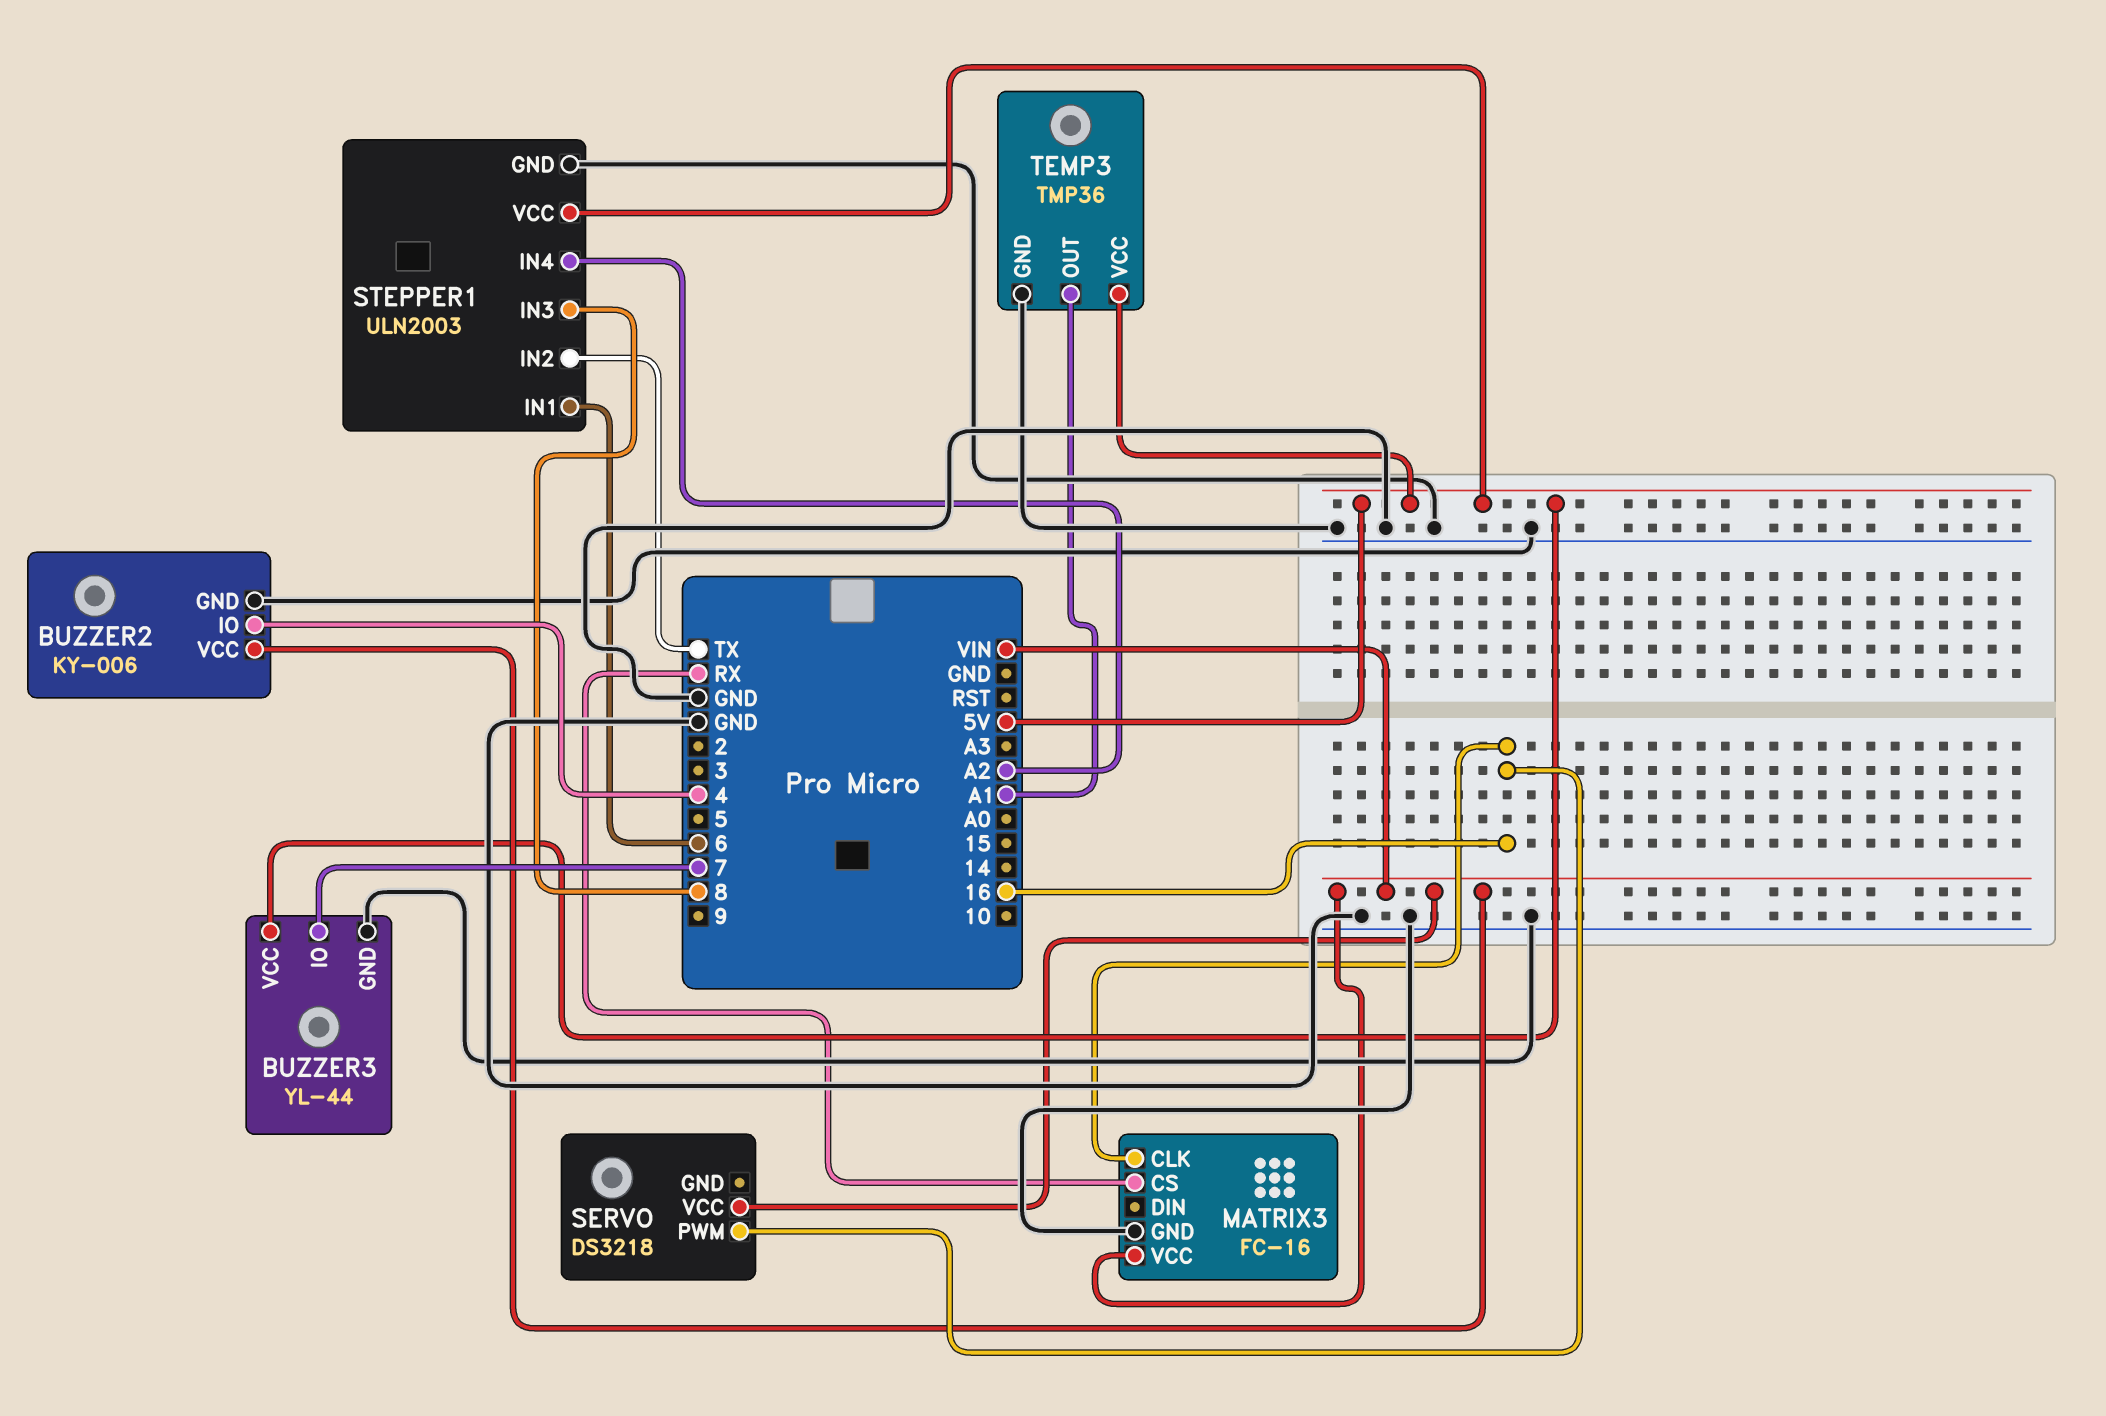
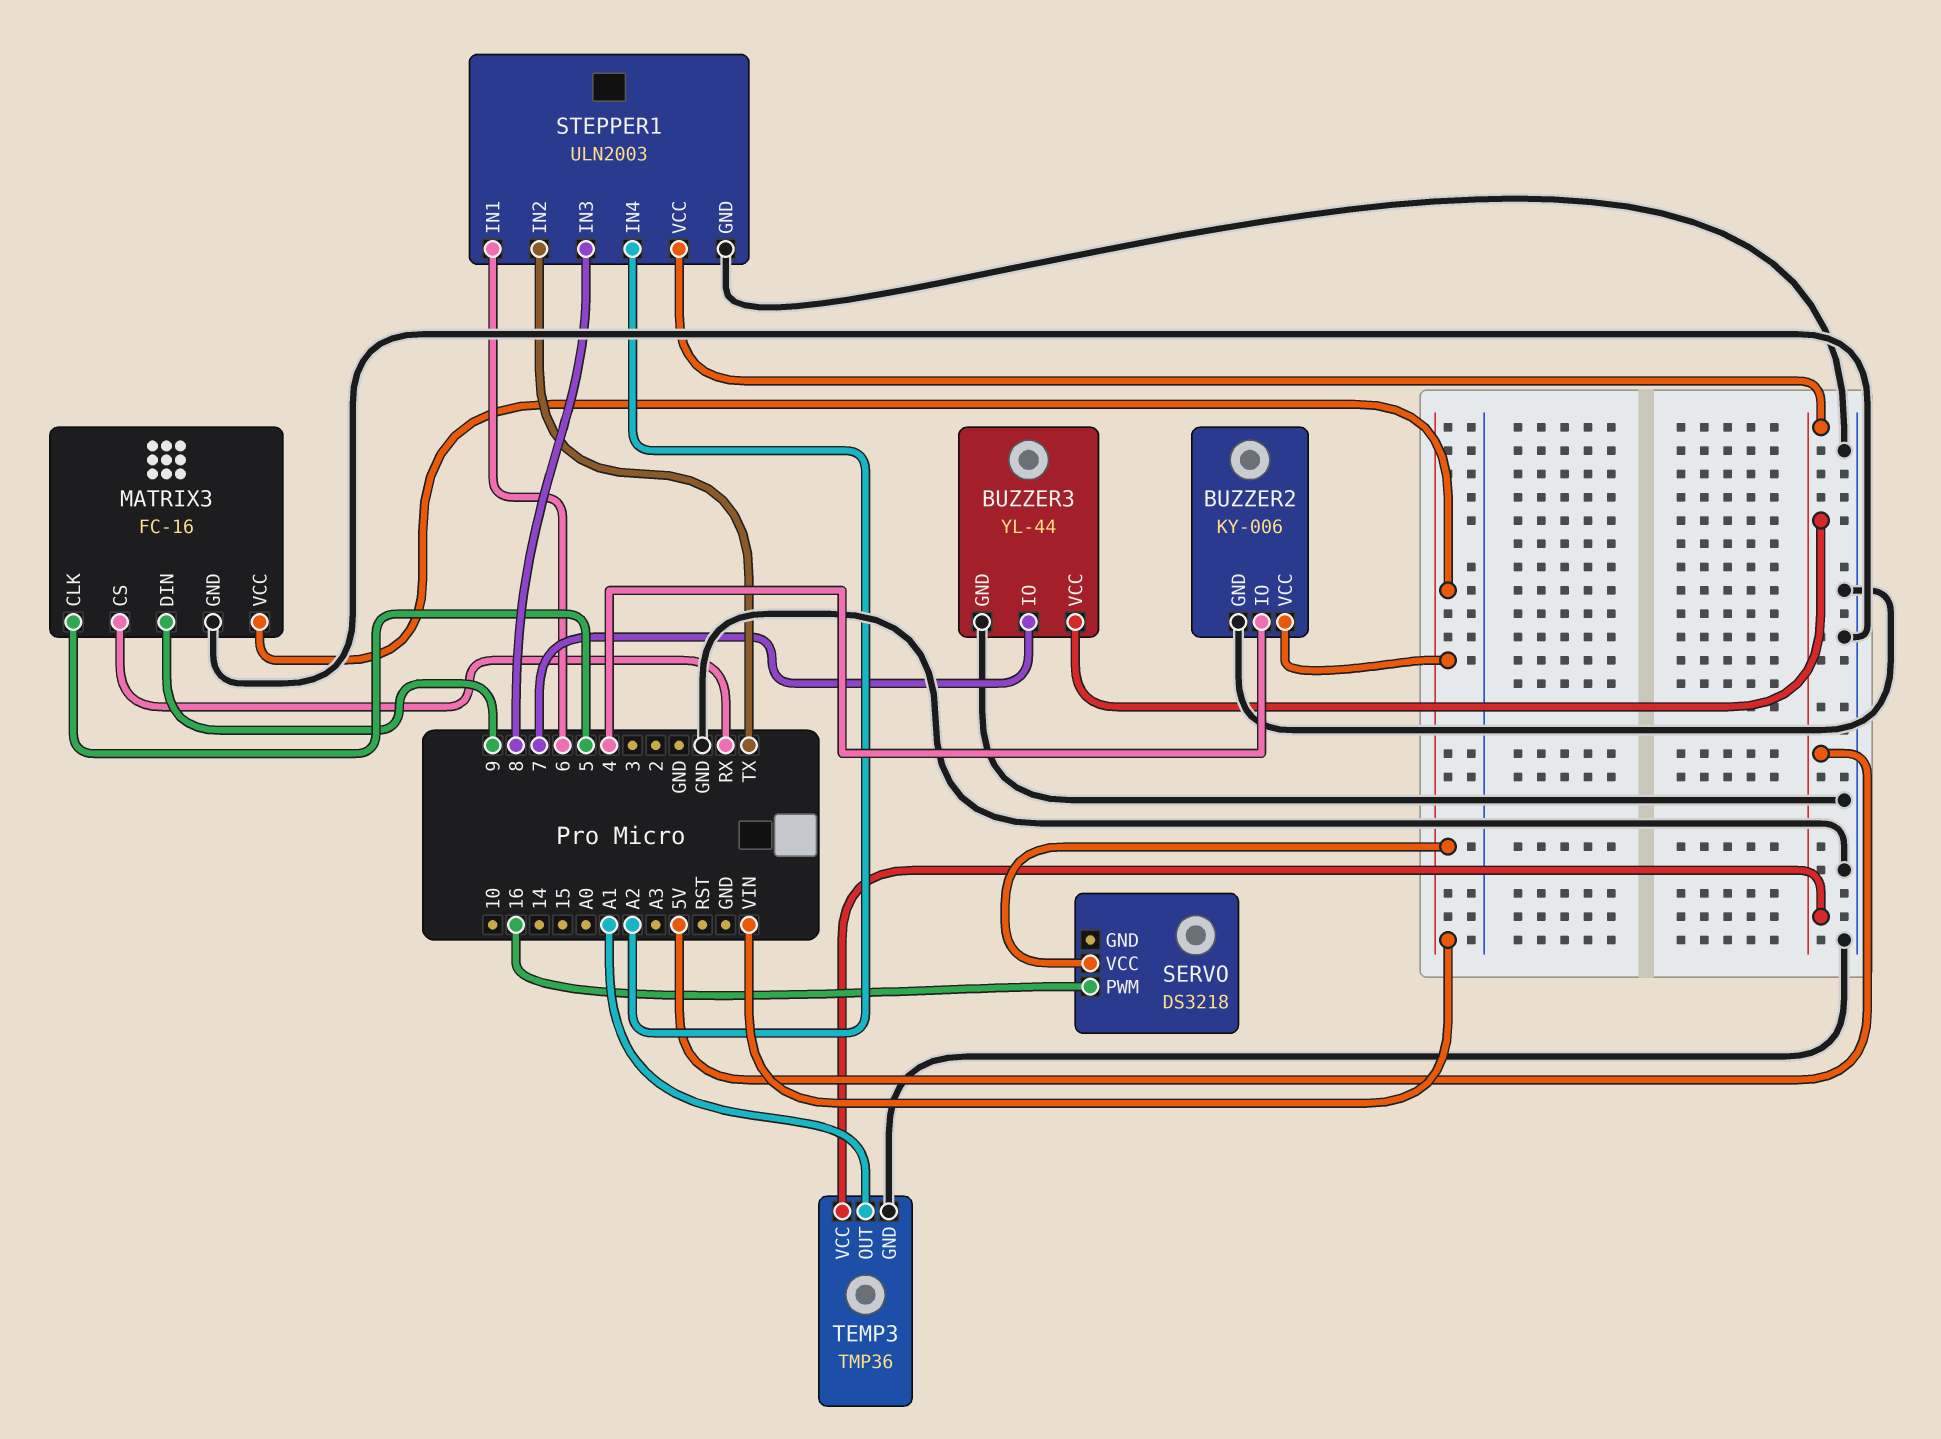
MATRIX3 pin CLK: 16 -> 5
MATRIX3 pin DIN: none -> 9

